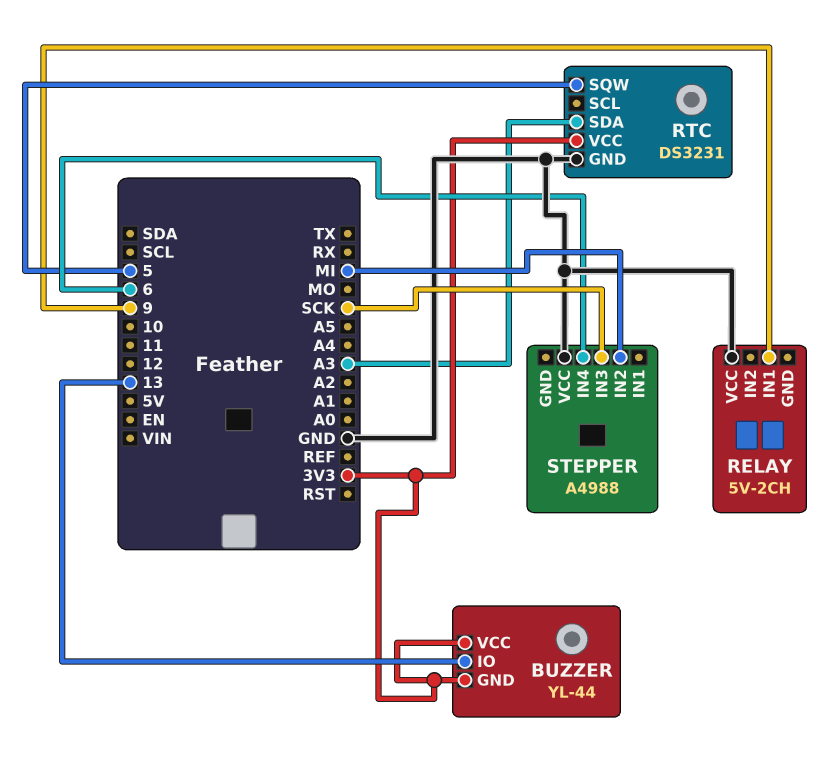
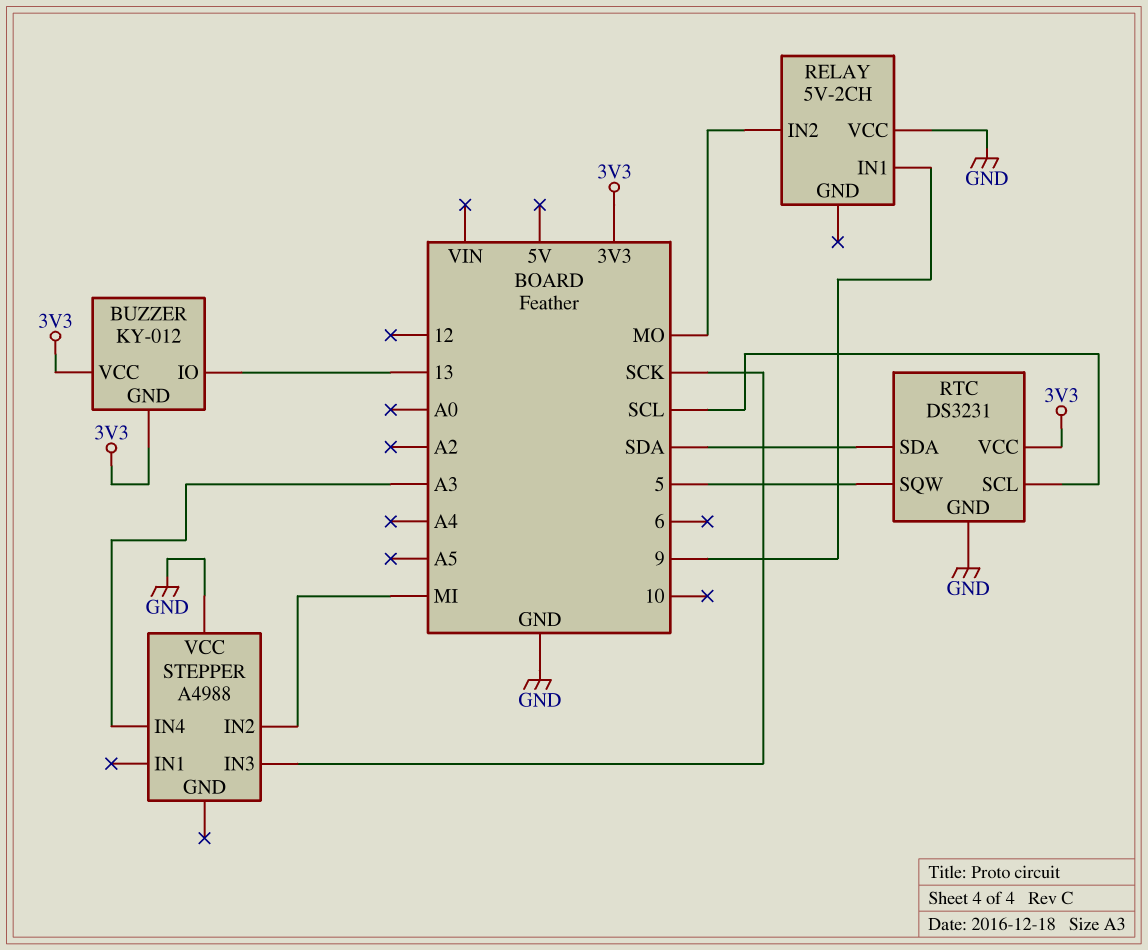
BUZZER: YL-44 -> KY-012
RELAY pin IN2: none -> MO
RTC pin SCL: none -> SCL
RTC pin SDA: A3 -> SDA
STEPPER pin IN4: 6 -> A3

